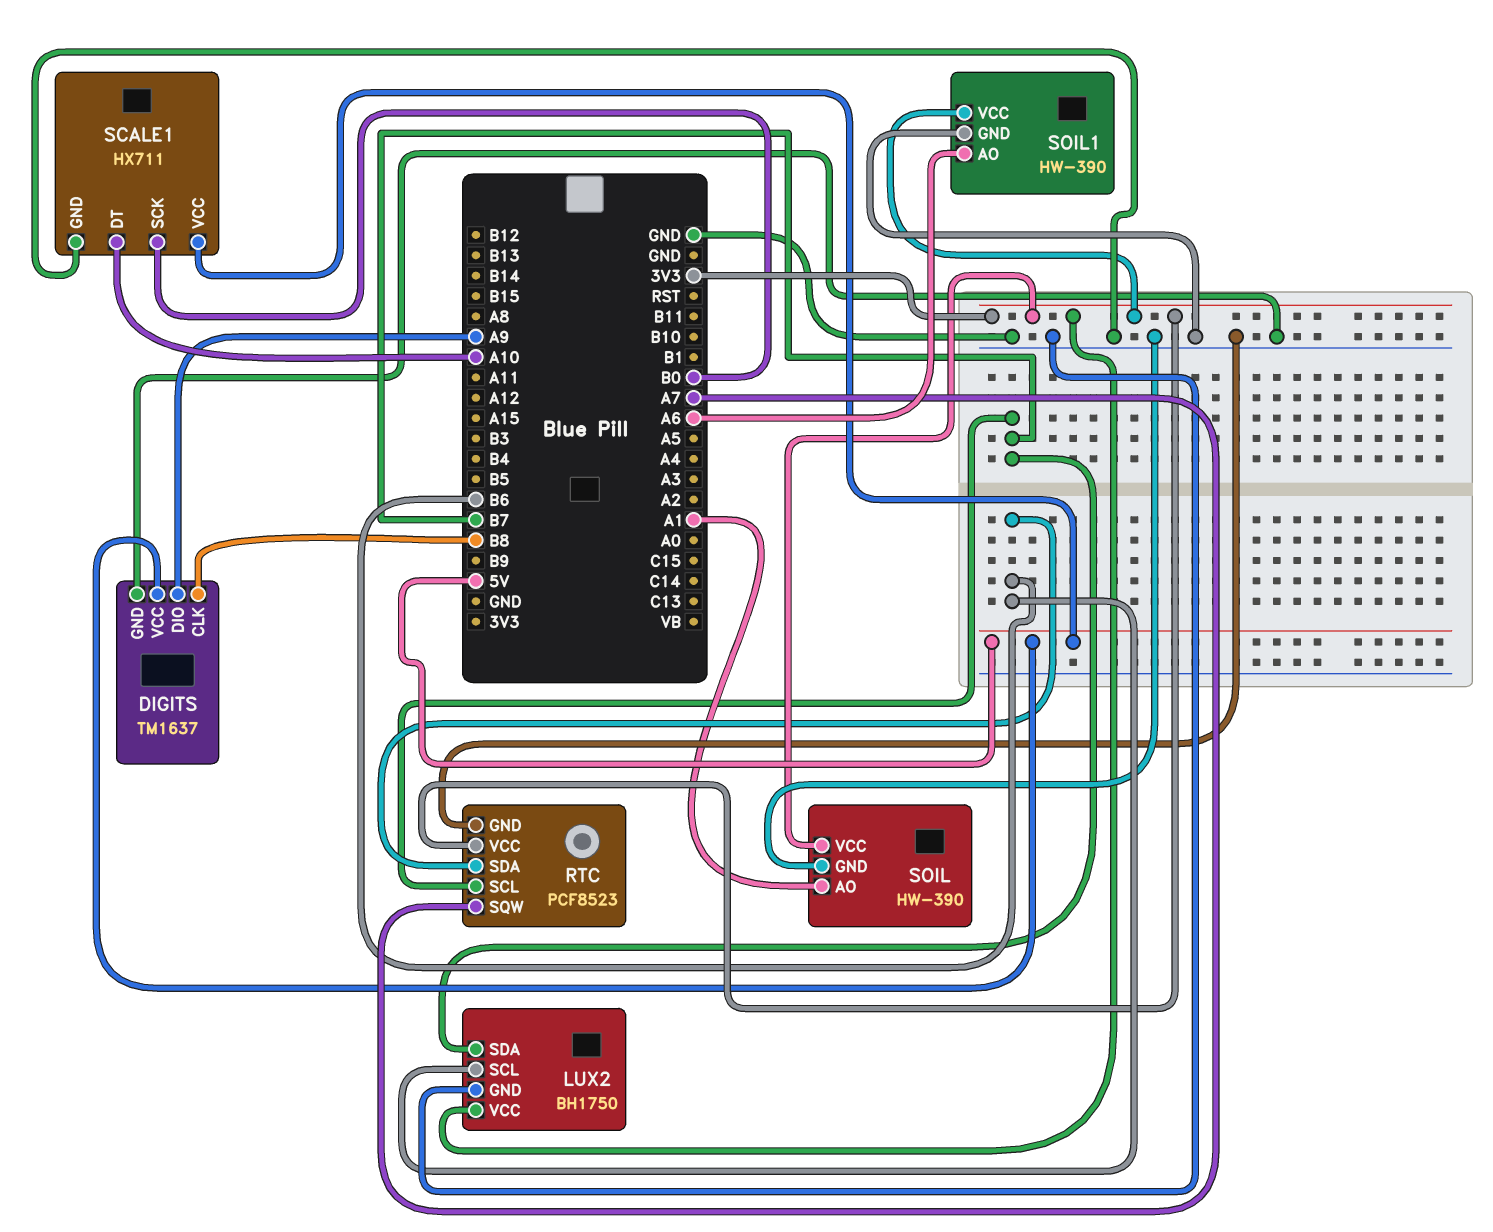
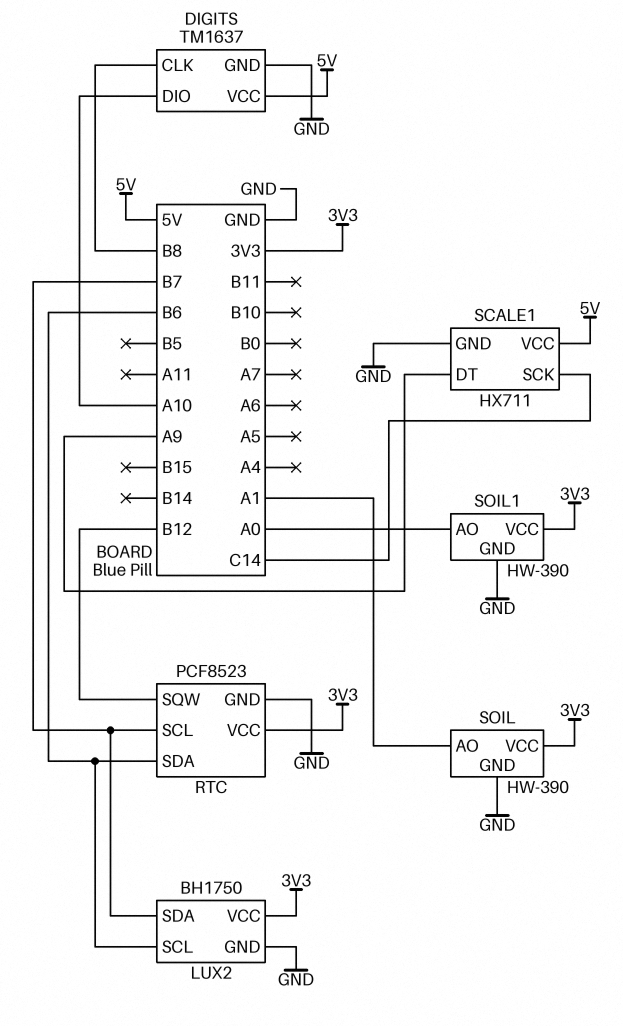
DIGITS pin DIO: A9 -> A10
RTC pin SQW: A7 -> B12
SCALE1 pin DT: A10 -> A9
SCALE1 pin SCK: B0 -> C14
SOIL1 pin AO: A6 -> A0

